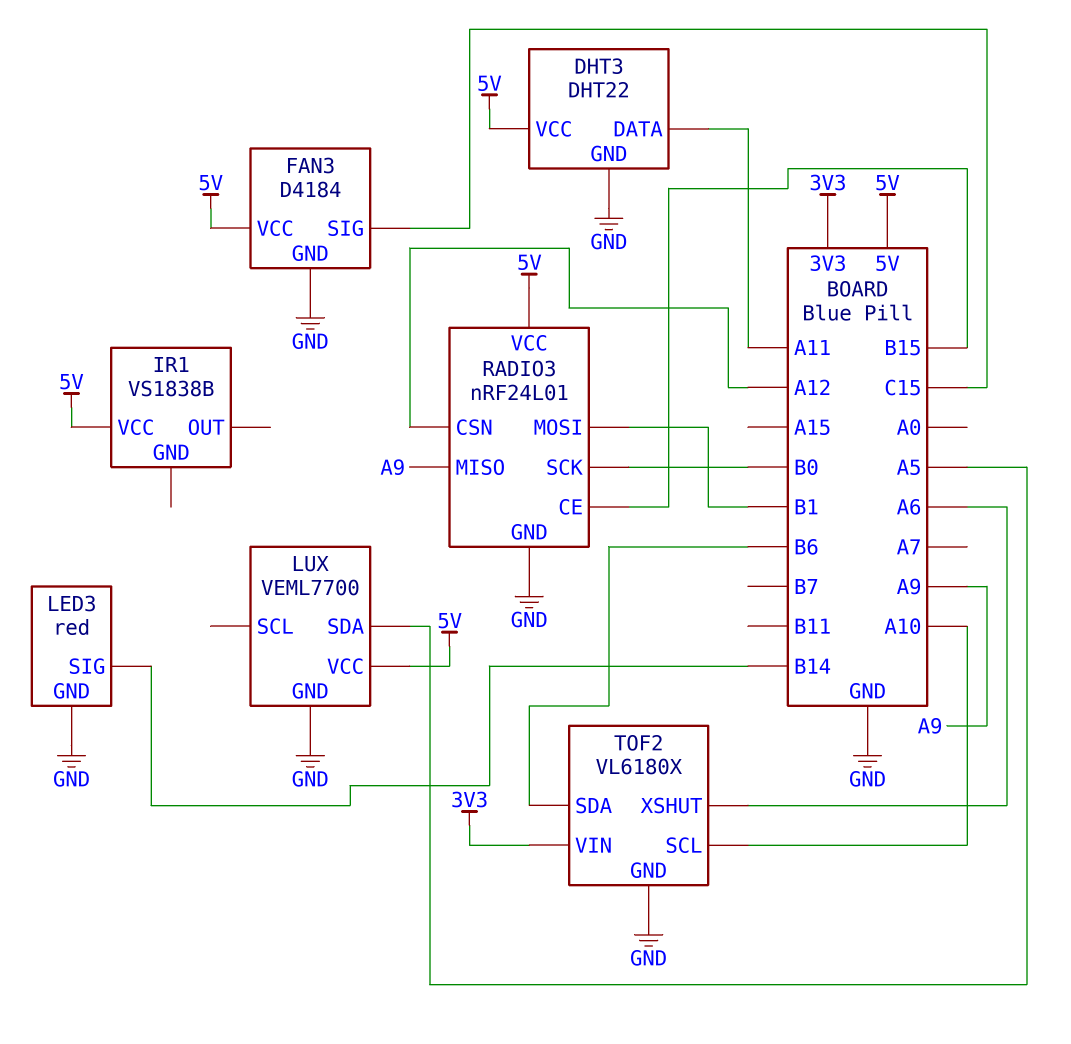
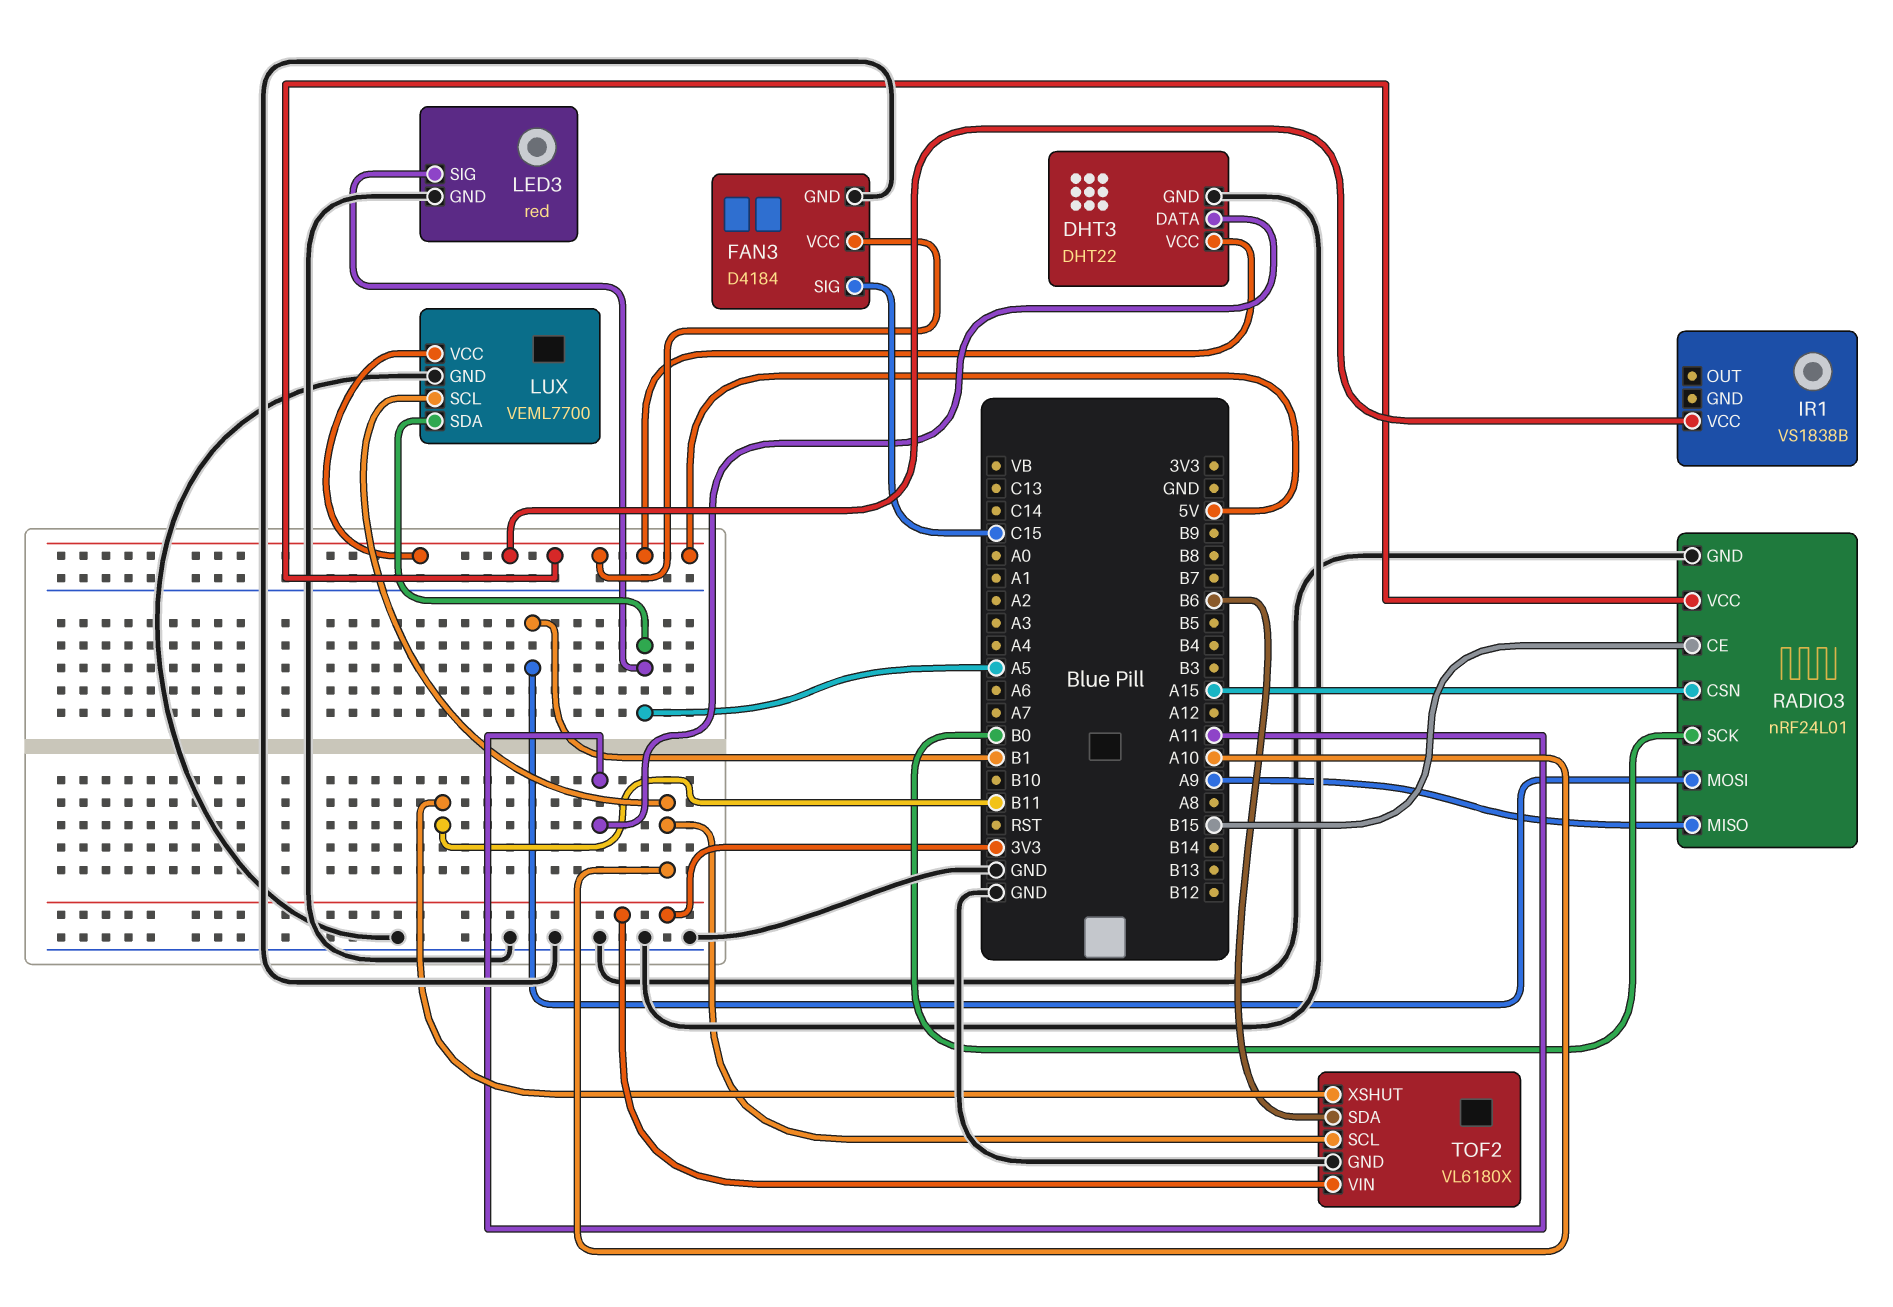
LED3 pin SIG: B14 -> A5
LUX pin SCL: none -> A10
RADIO3 pin CSN: A12 -> A15
TOF2 pin XSHUT: A6 -> B11

